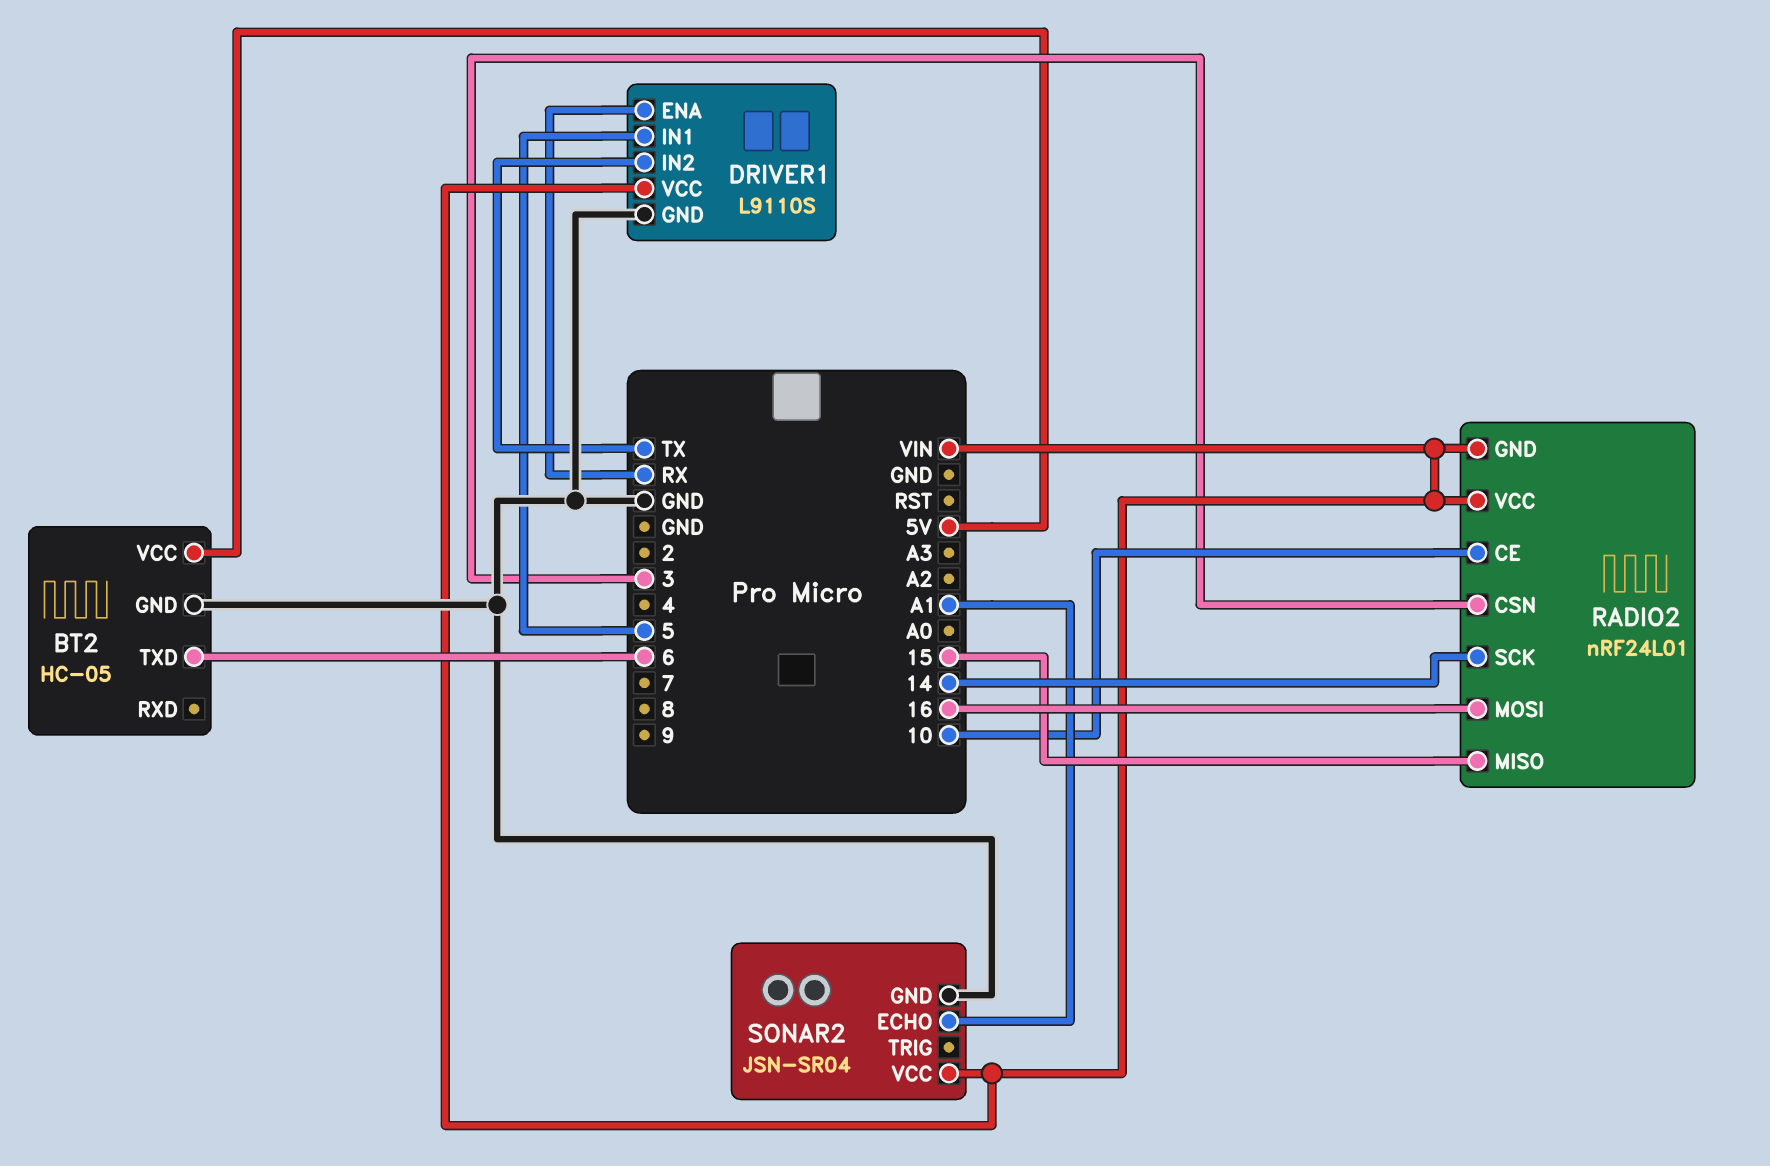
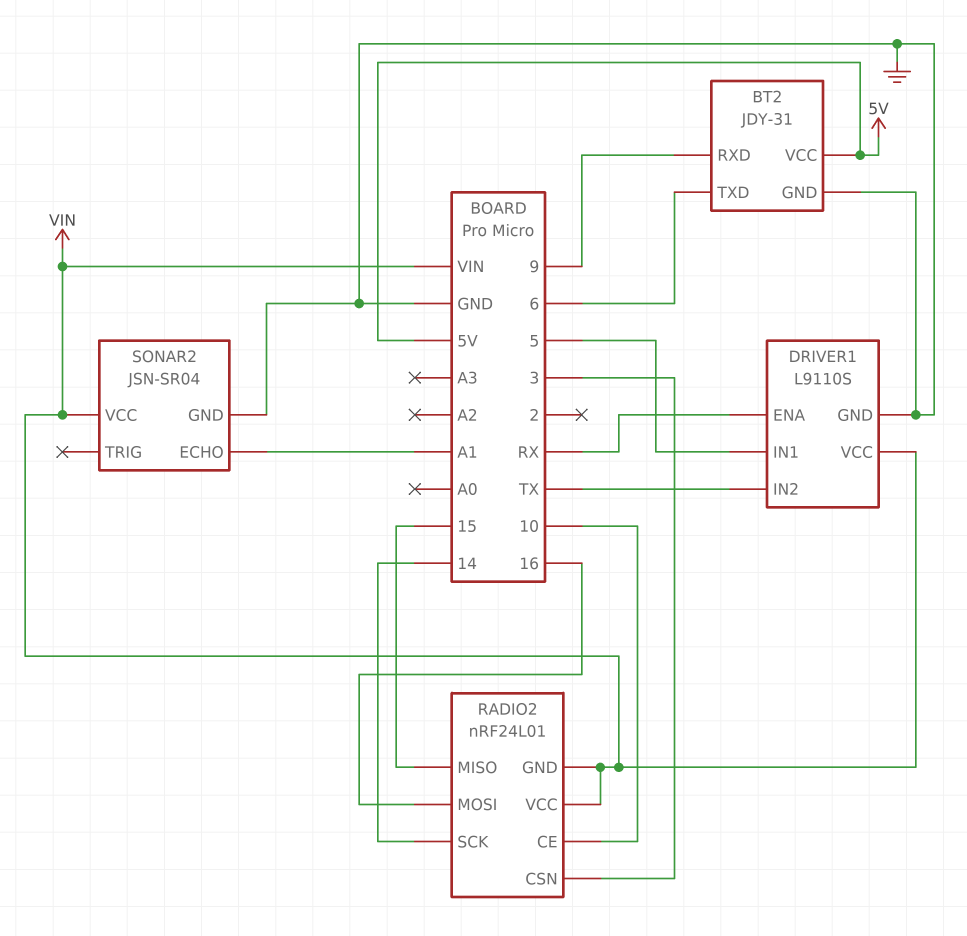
BT2: HC-05 -> JDY-31
BT2 pin RXD: none -> 9

